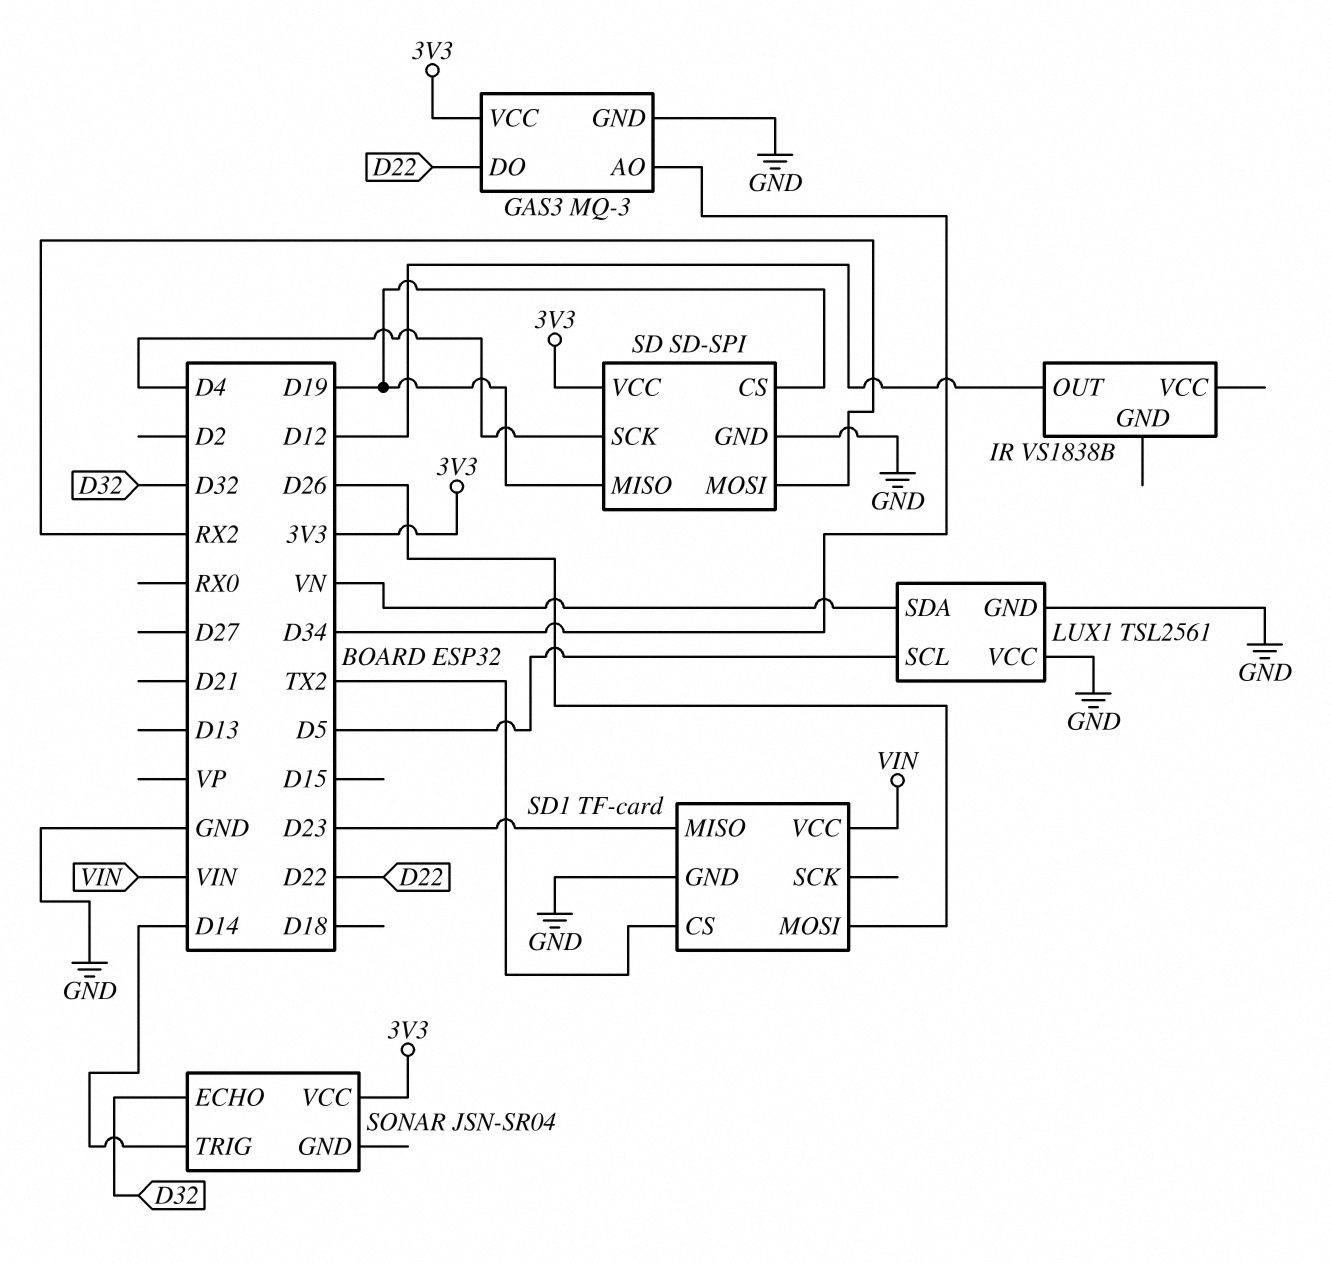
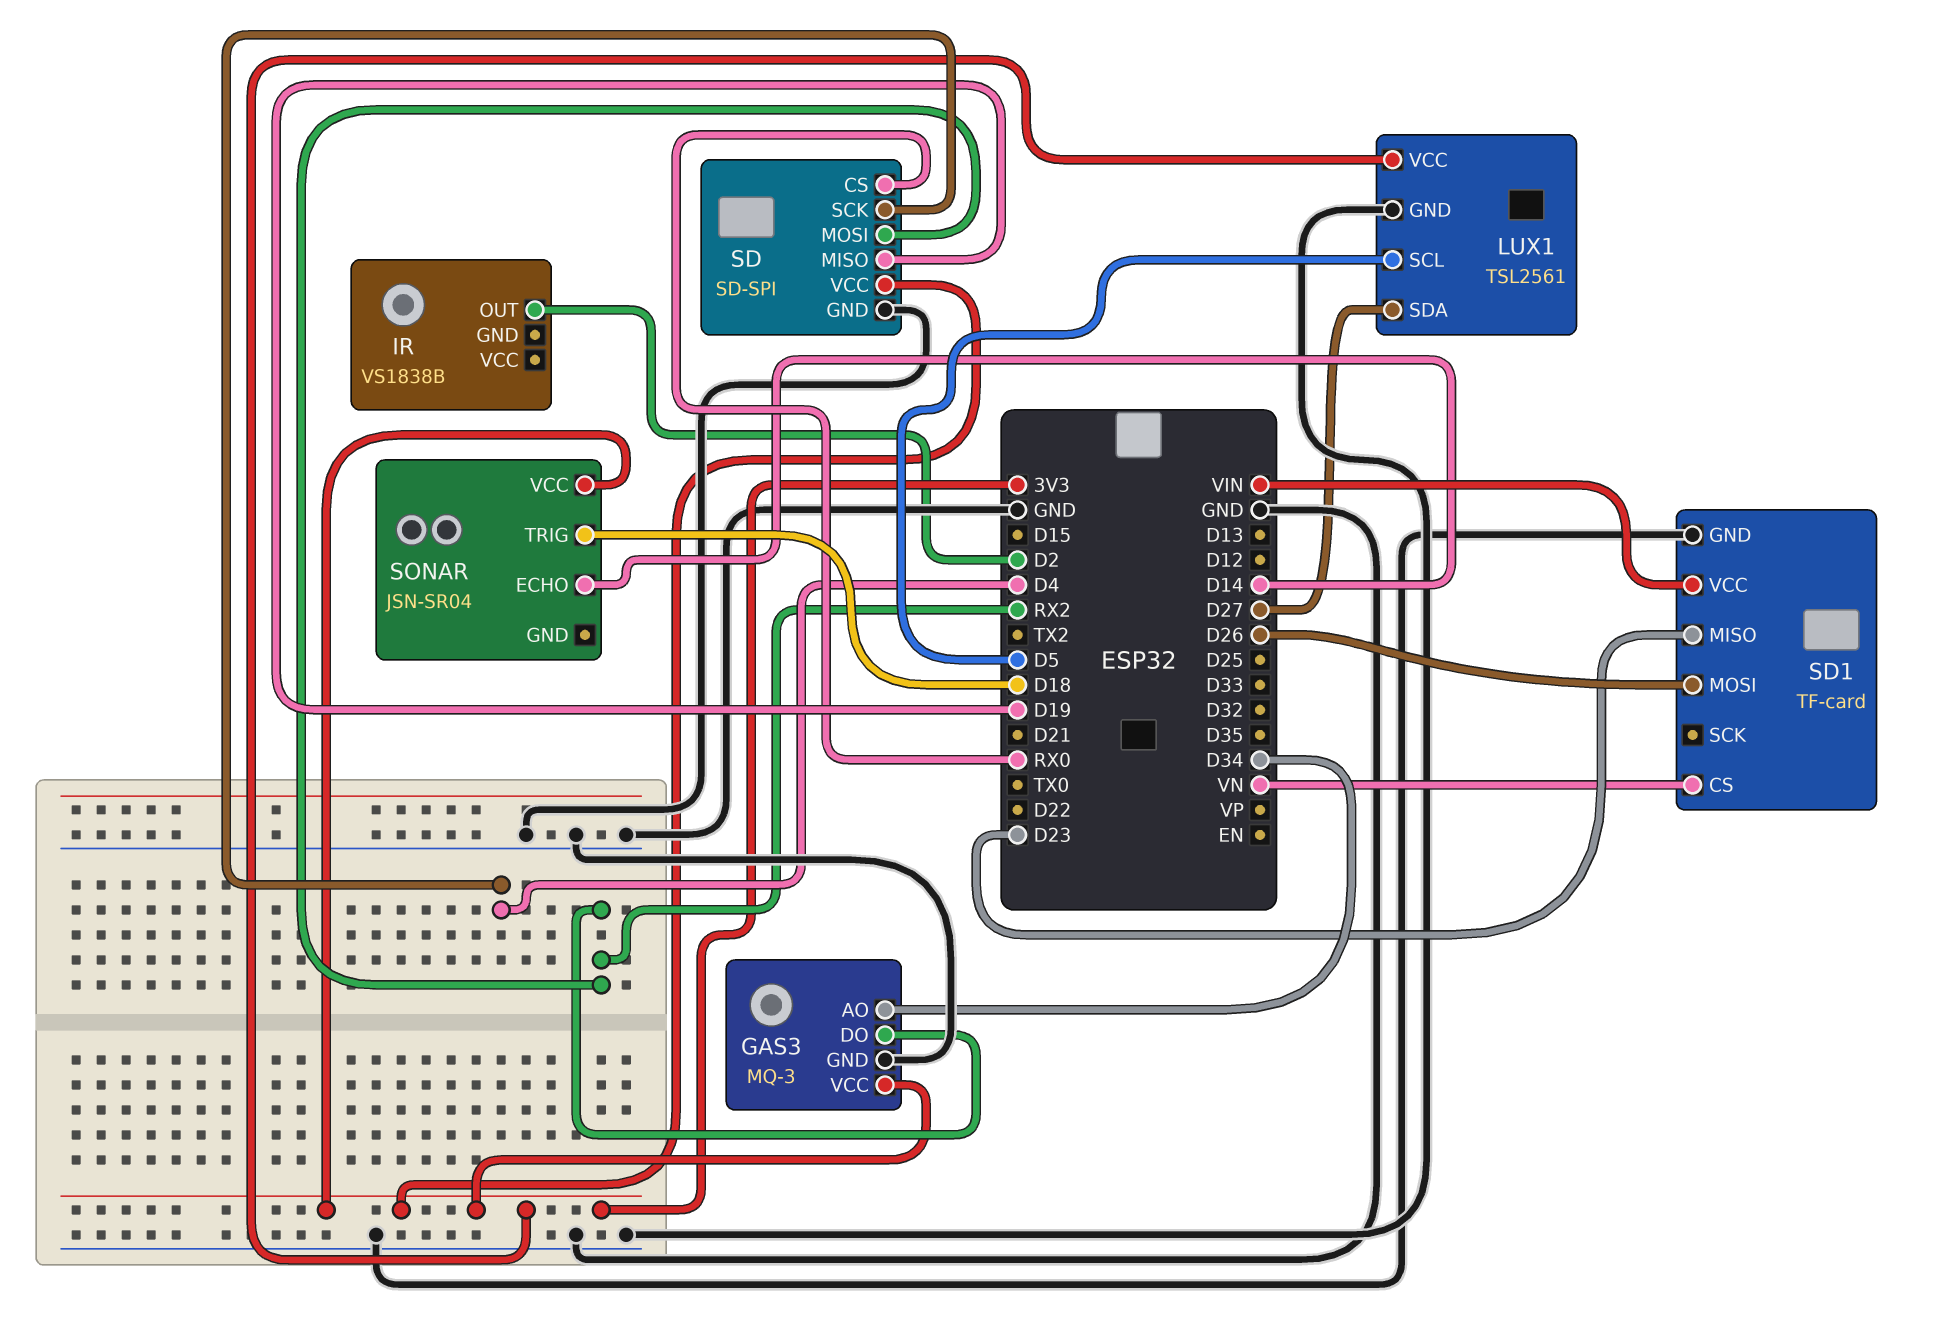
GAS3 pin DO: D22 -> RX2
IR pin OUT: D12 -> D2
LUX1 pin SDA: VN -> D27
LUX1 pin VCC: GND -> 3V3
SD pin CS: D19 -> RX0
SD1 pin CS: TX2 -> VN
SONAR pin ECHO: D32 -> D14
SONAR pin TRIG: D14 -> D18

